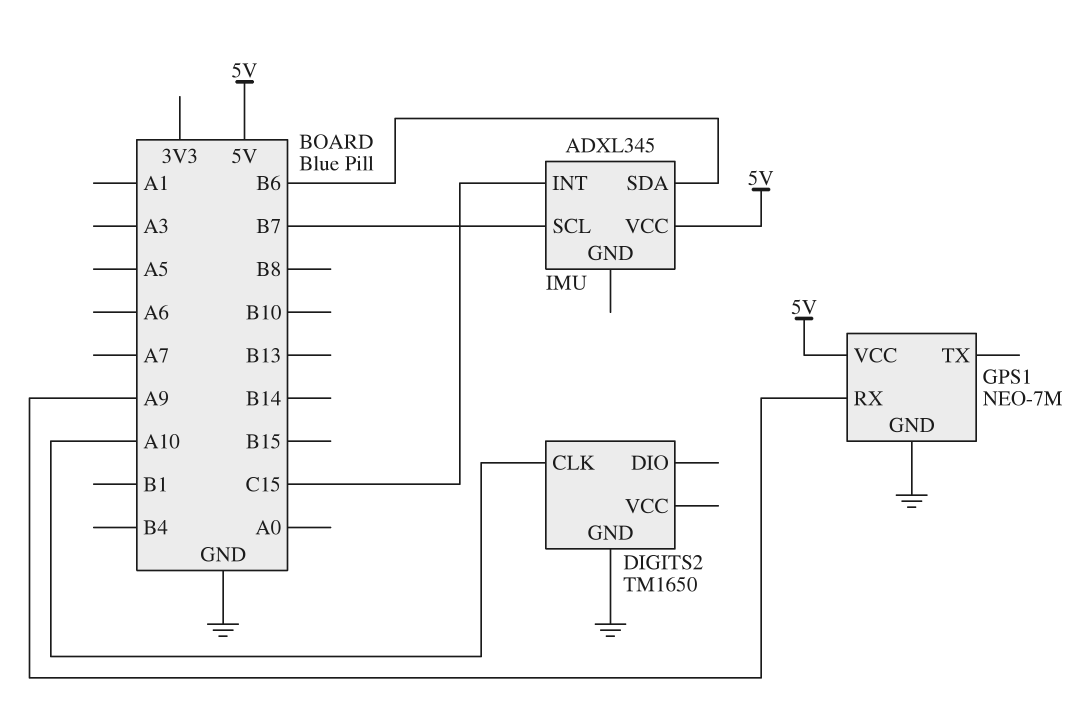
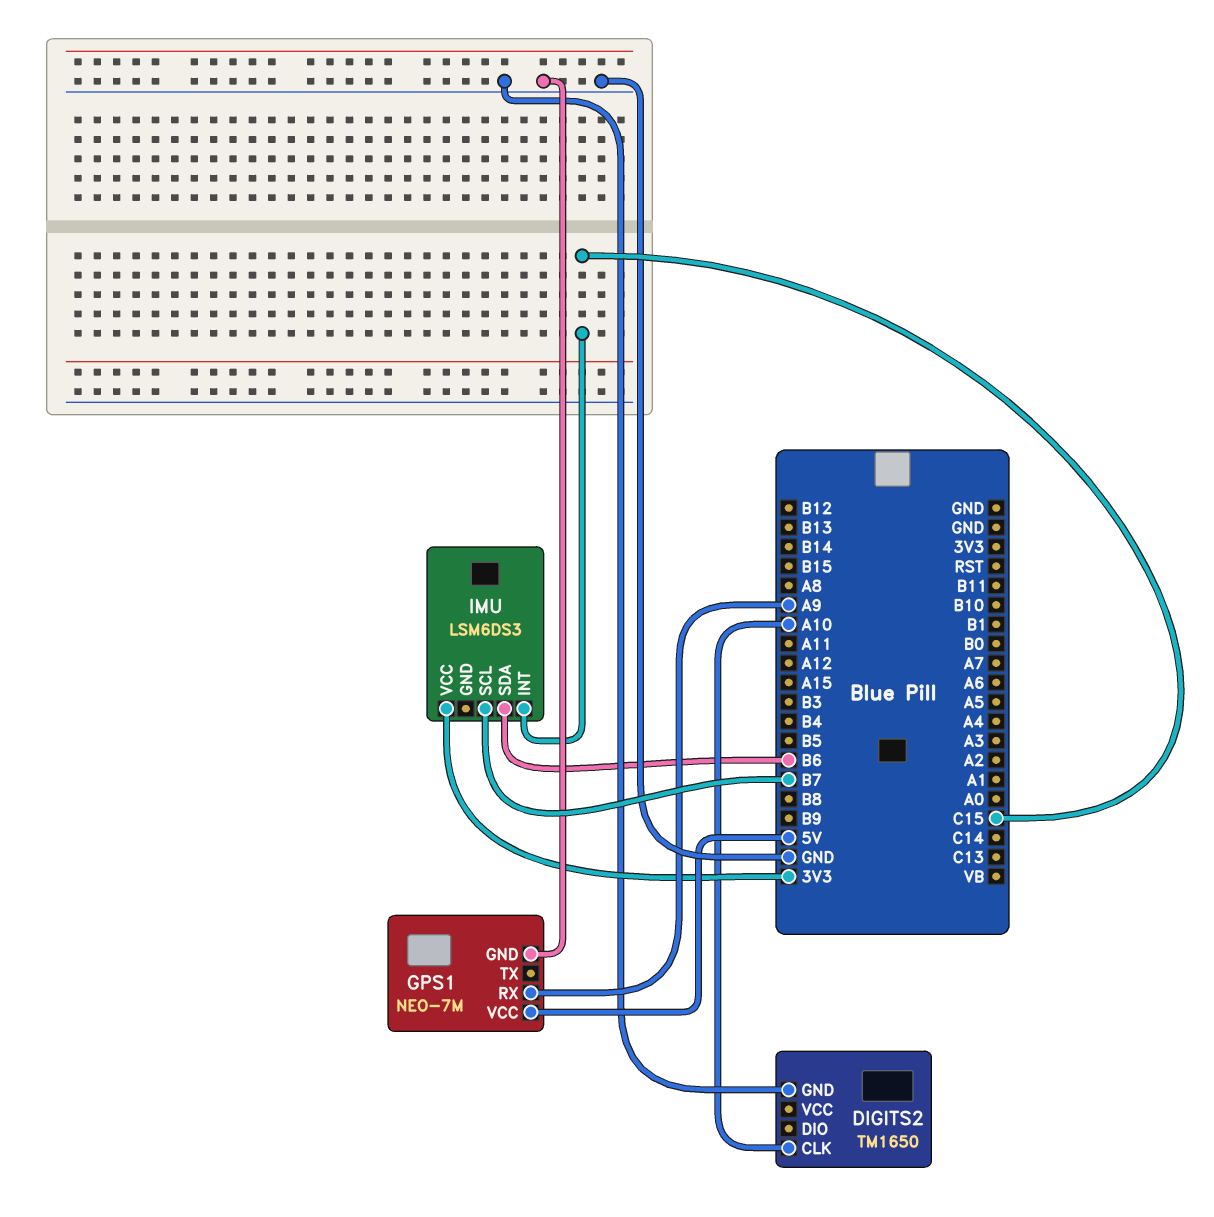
IMU: ADXL345 -> LSM6DS3
IMU pin VCC: 5V -> 3V3

